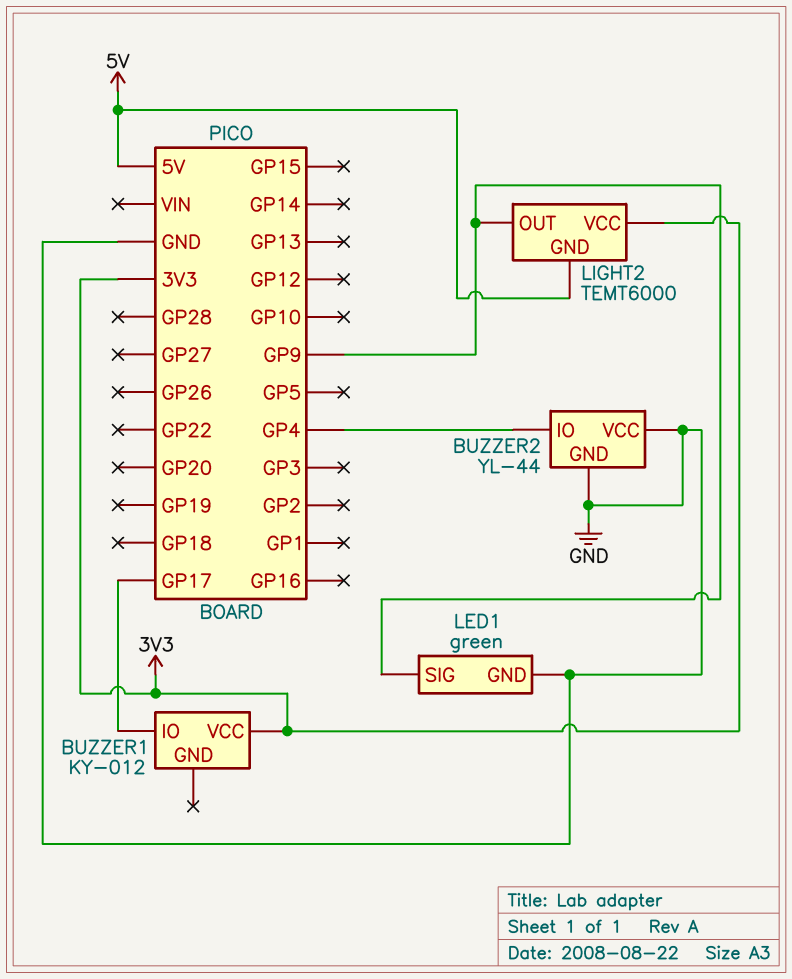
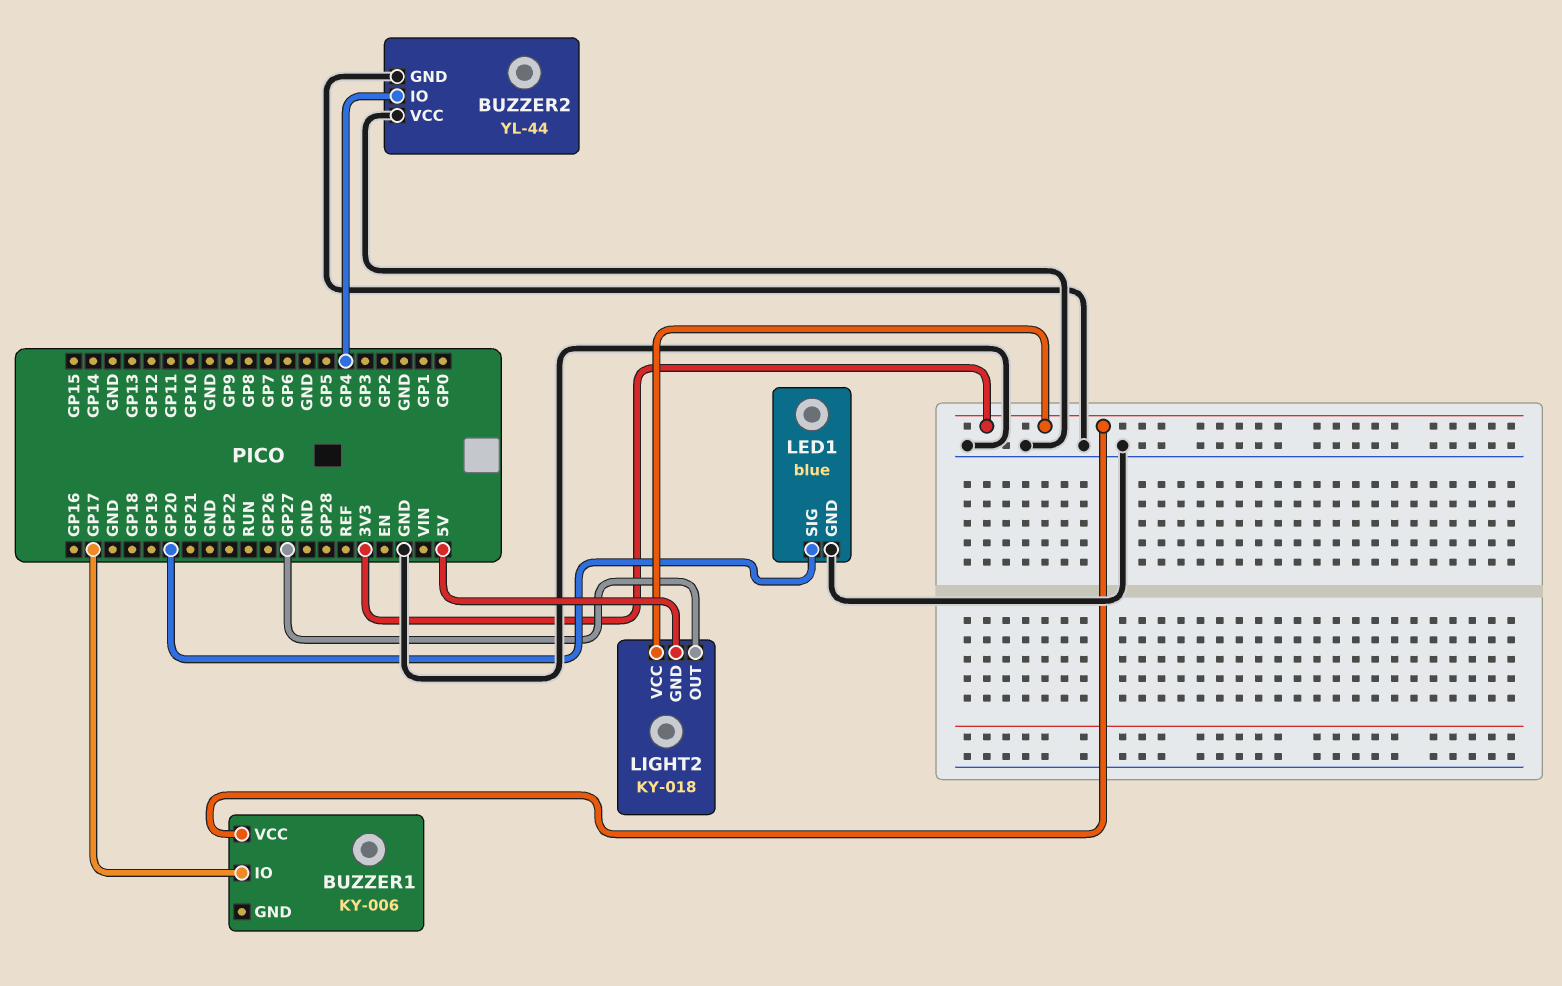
BUZZER1: KY-012 -> KY-006
LED1: green -> blue
LED1 pin SIG: GP9 -> GP20
LIGHT2: TEMT6000 -> KY-018
LIGHT2 pin OUT: GP9 -> GP27

